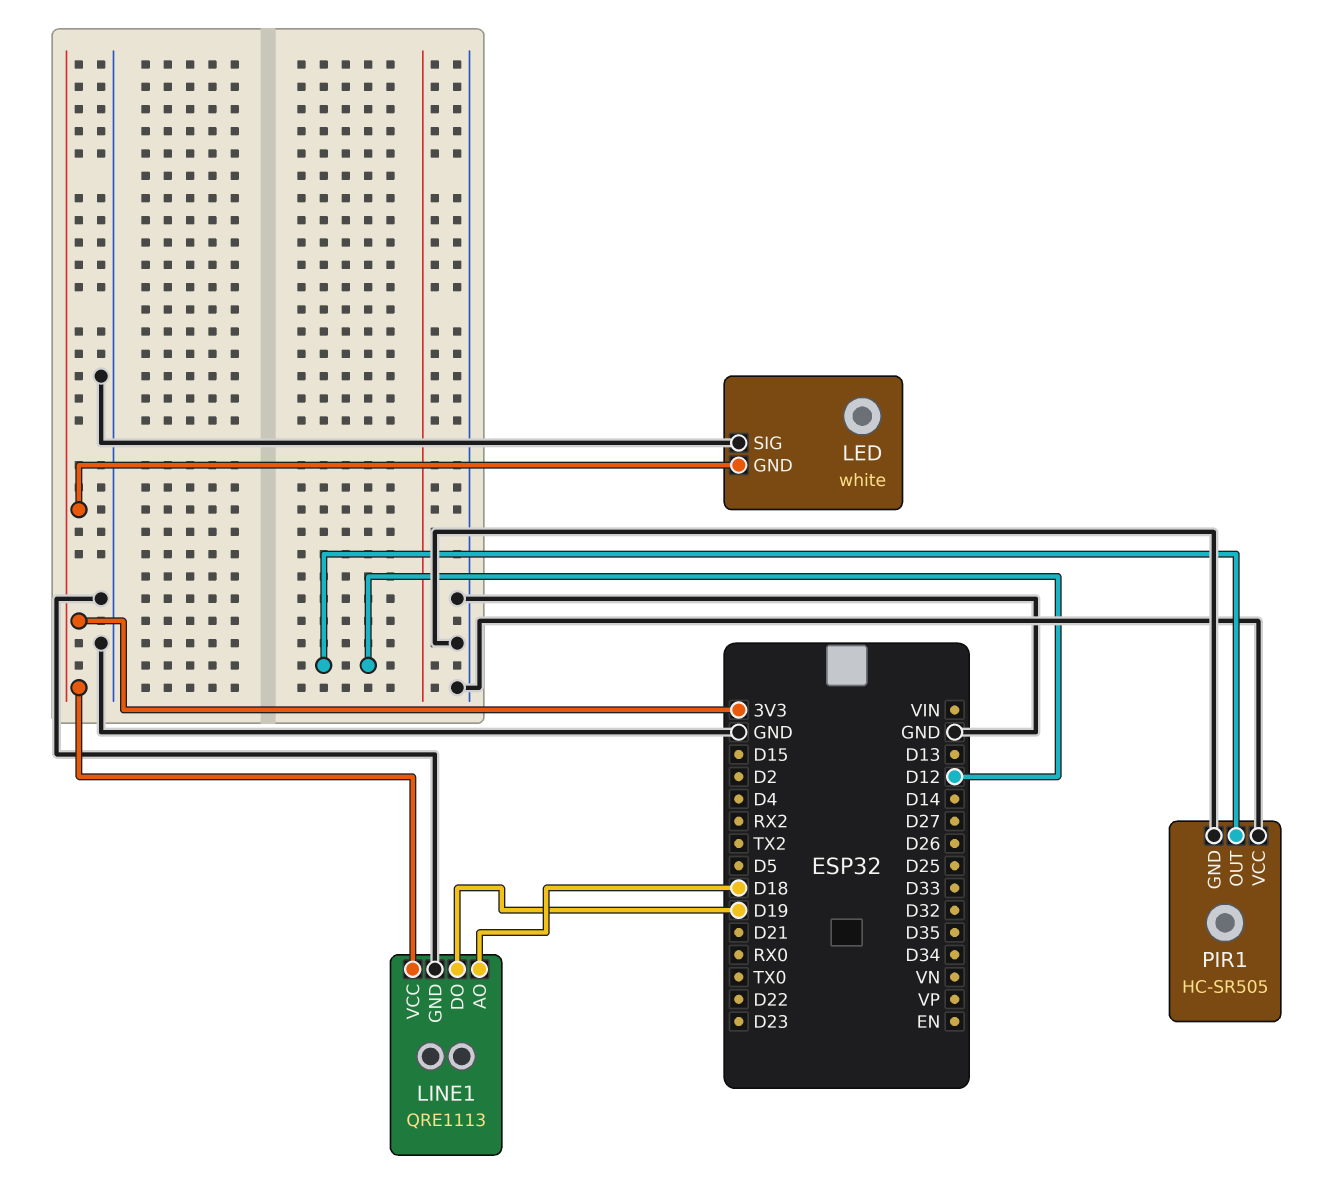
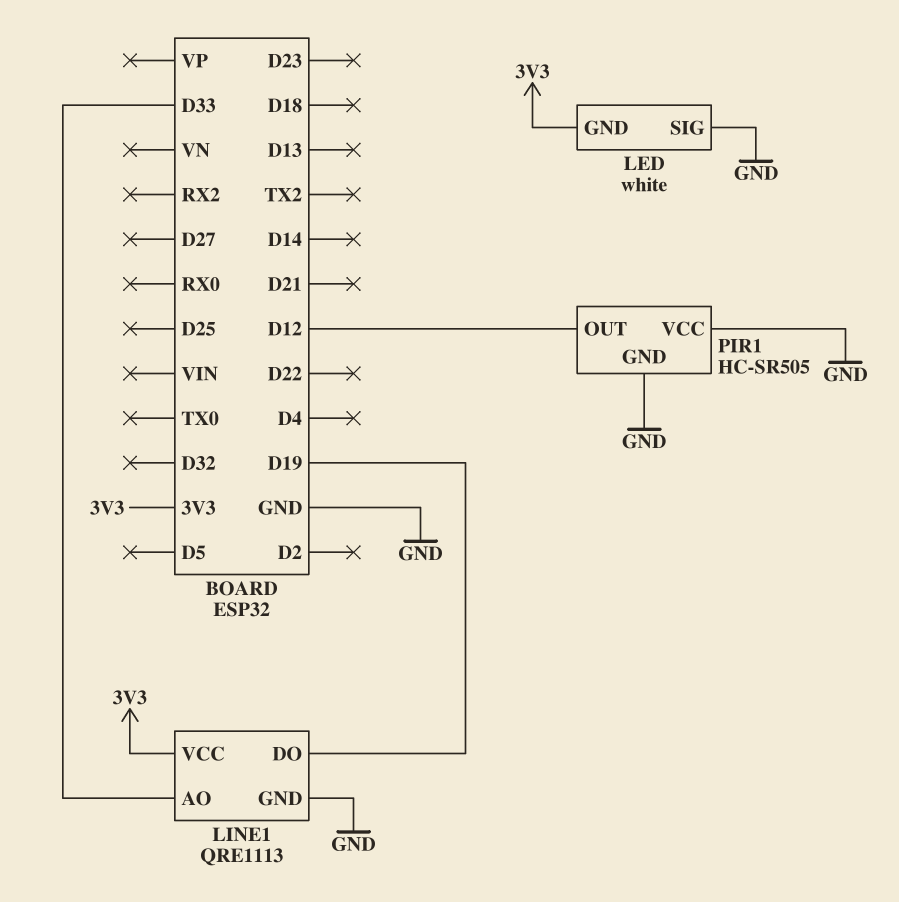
LINE1 pin AO: D18 -> D33

